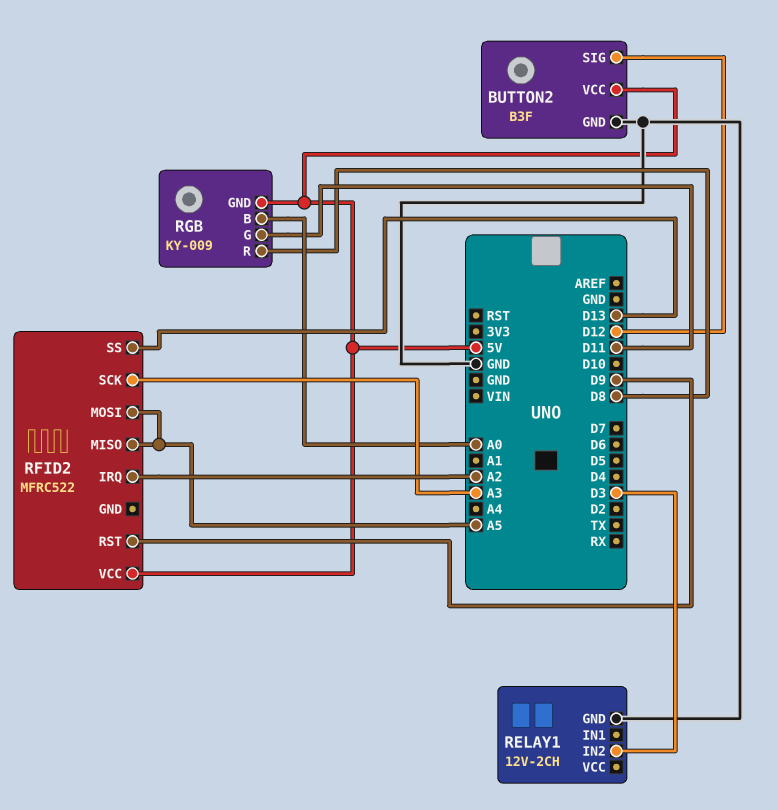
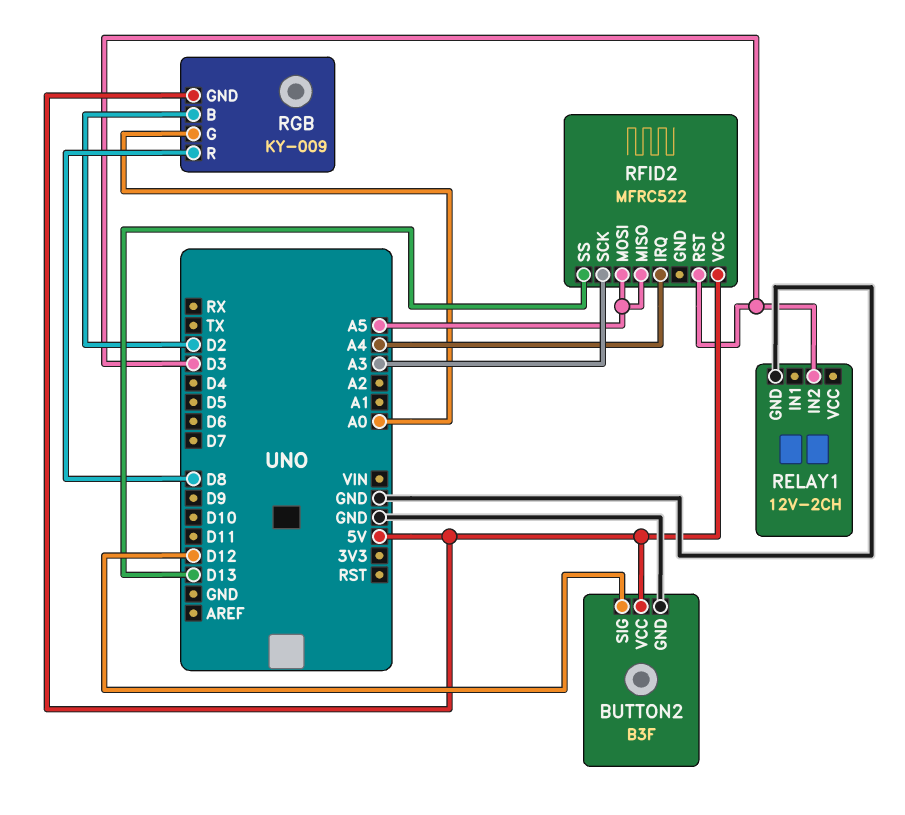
RFID2 pin IRQ: A2 -> A4
RFID2 pin RST: D9 -> D3
RGB pin B: A0 -> D2
RGB pin G: D11 -> A0

